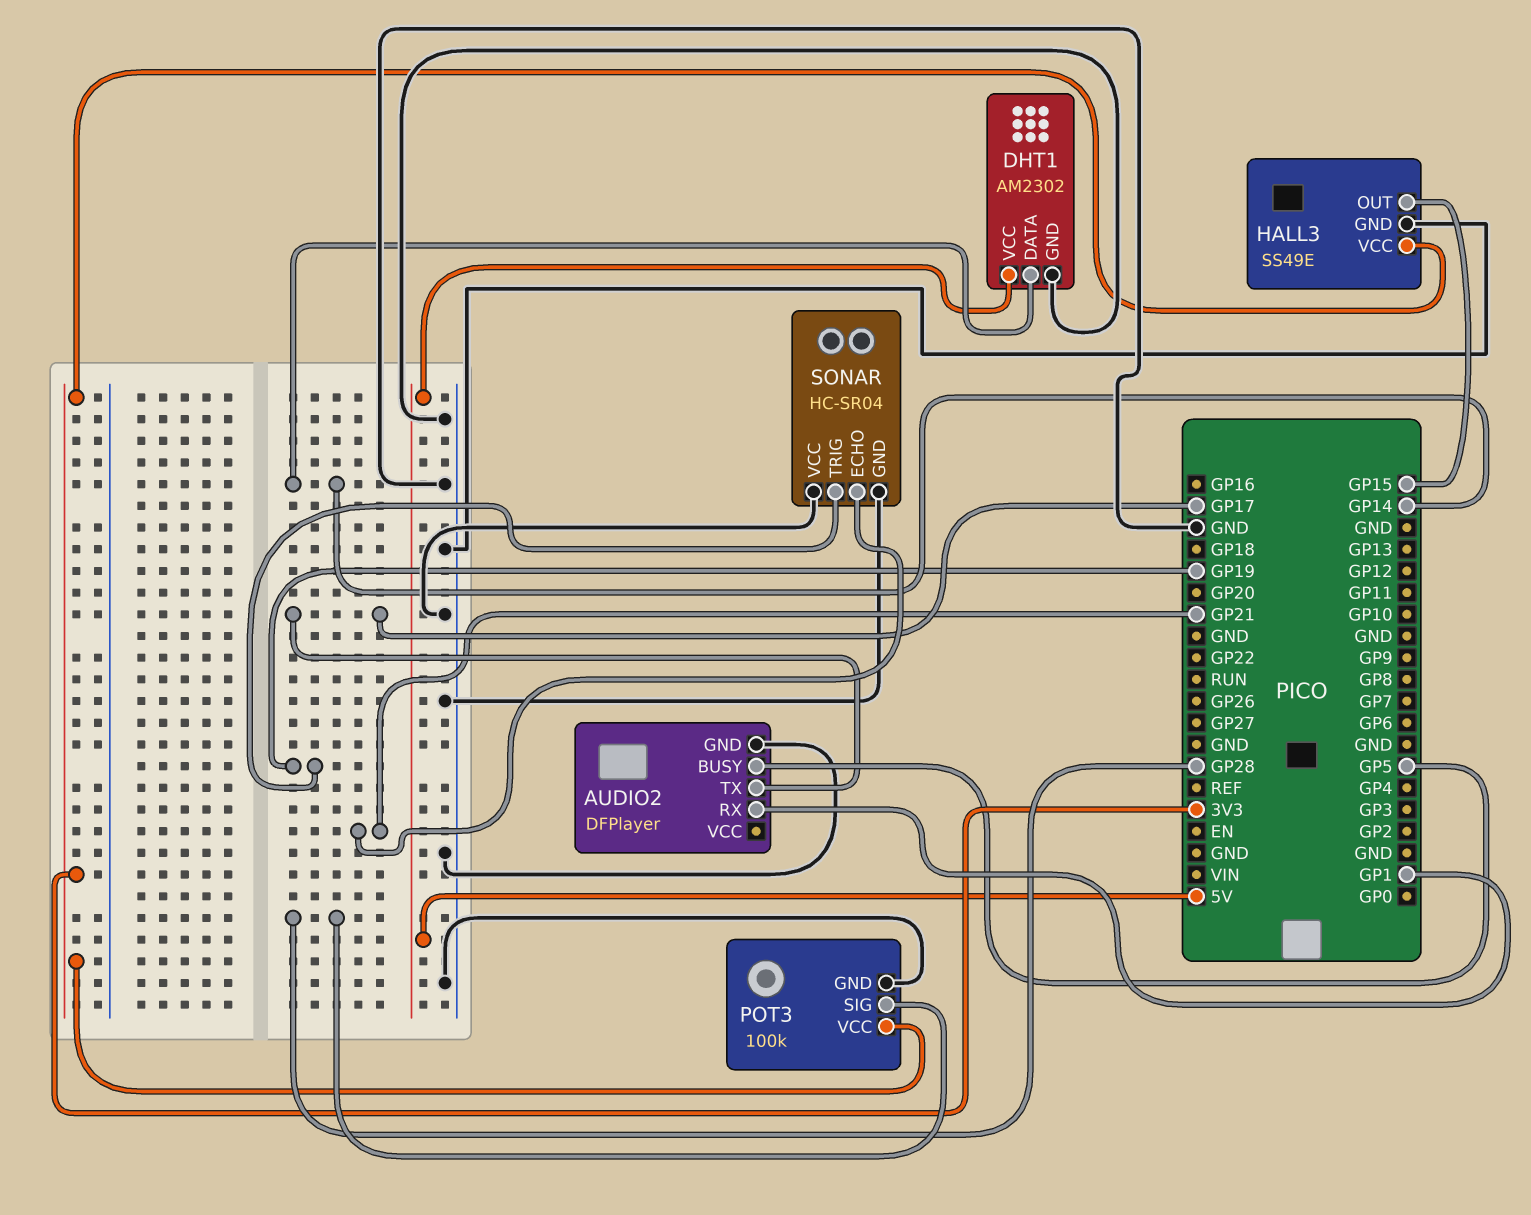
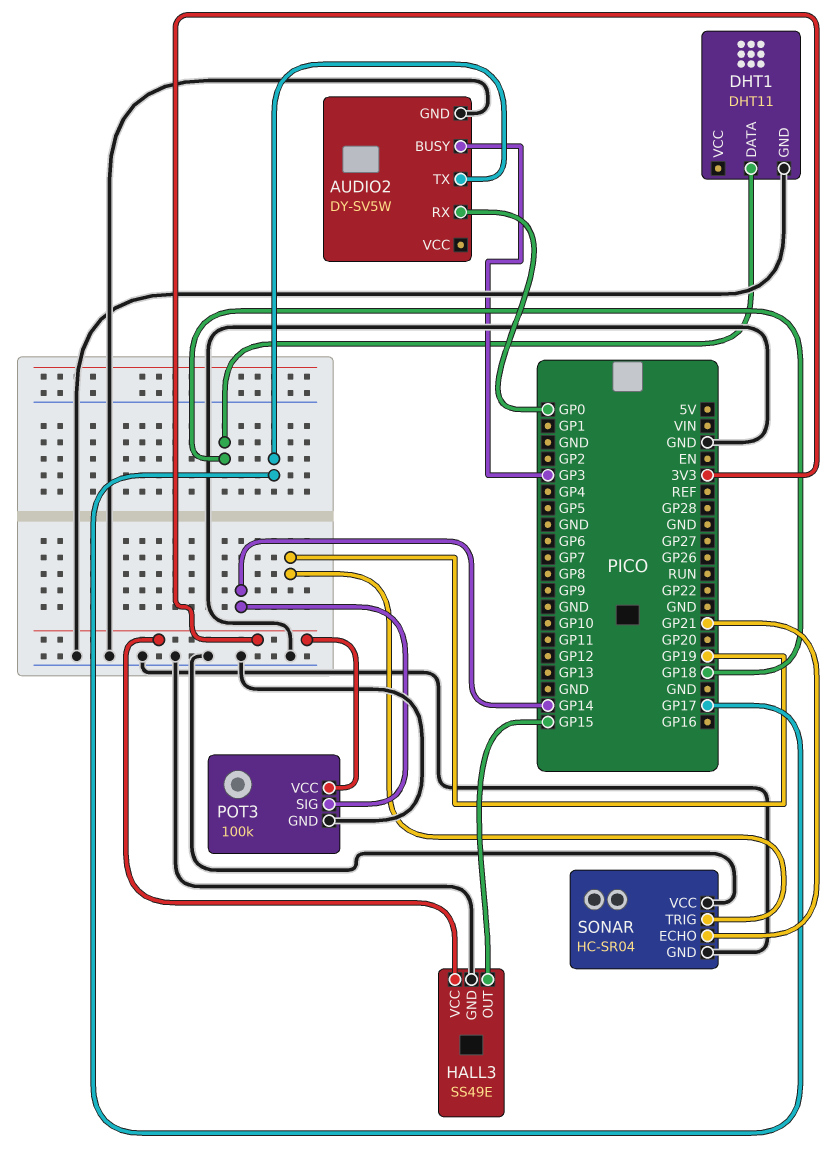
AUDIO2: DFPlayer -> DY-SV5W
AUDIO2 pin BUSY: GP5 -> GP3
AUDIO2 pin RX: GP1 -> GP0
DHT1: AM2302 -> DHT11
DHT1 pin DATA: GP14 -> GP18
DHT1 pin VCC: 5V -> none
POT3 pin SIG: GP28 -> GP14

